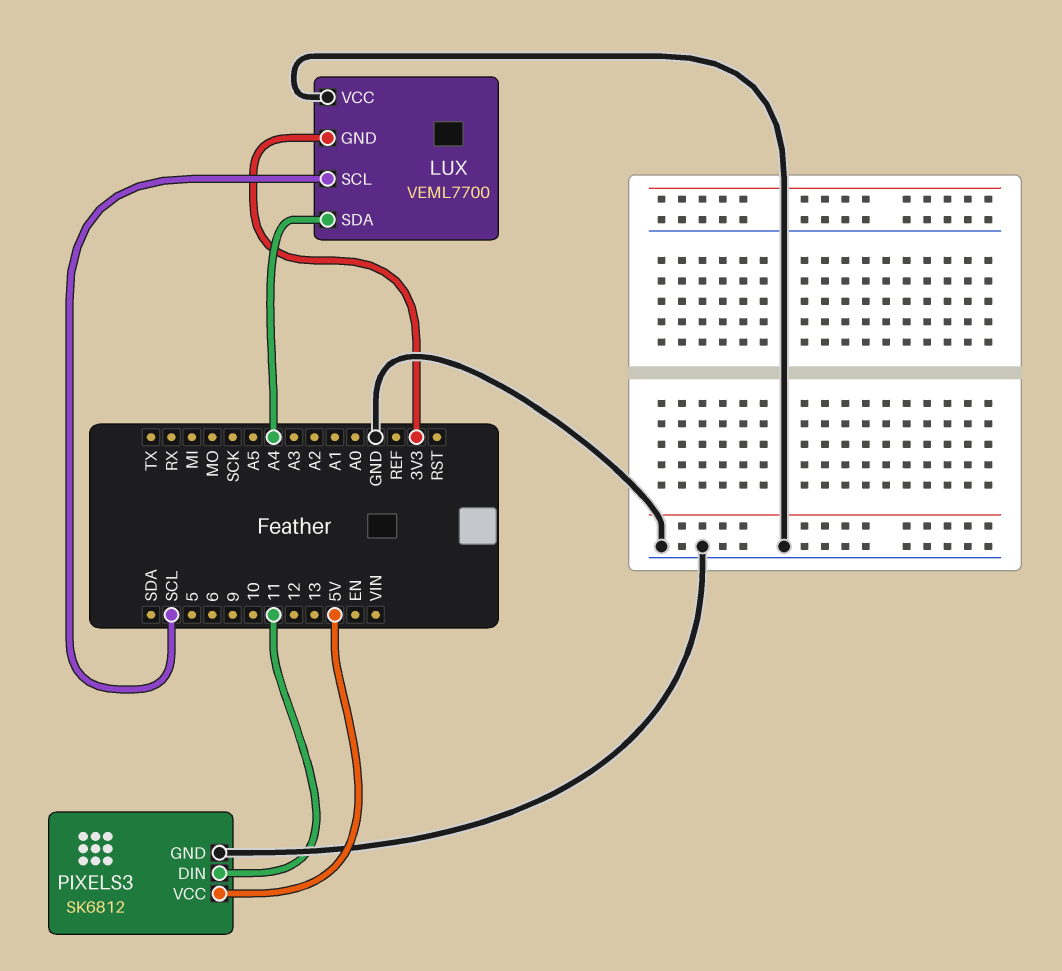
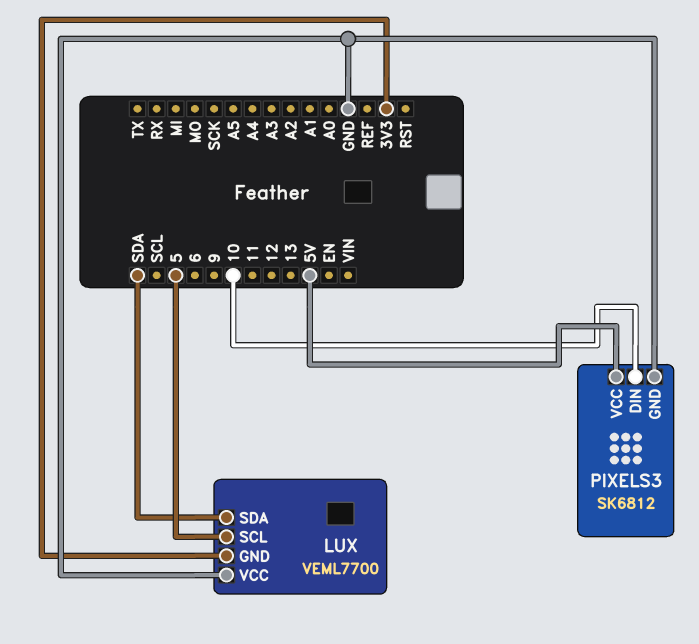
LUX pin SCL: SCL -> 5
LUX pin SDA: A4 -> SDA
PIXELS3 pin DIN: 11 -> 10

